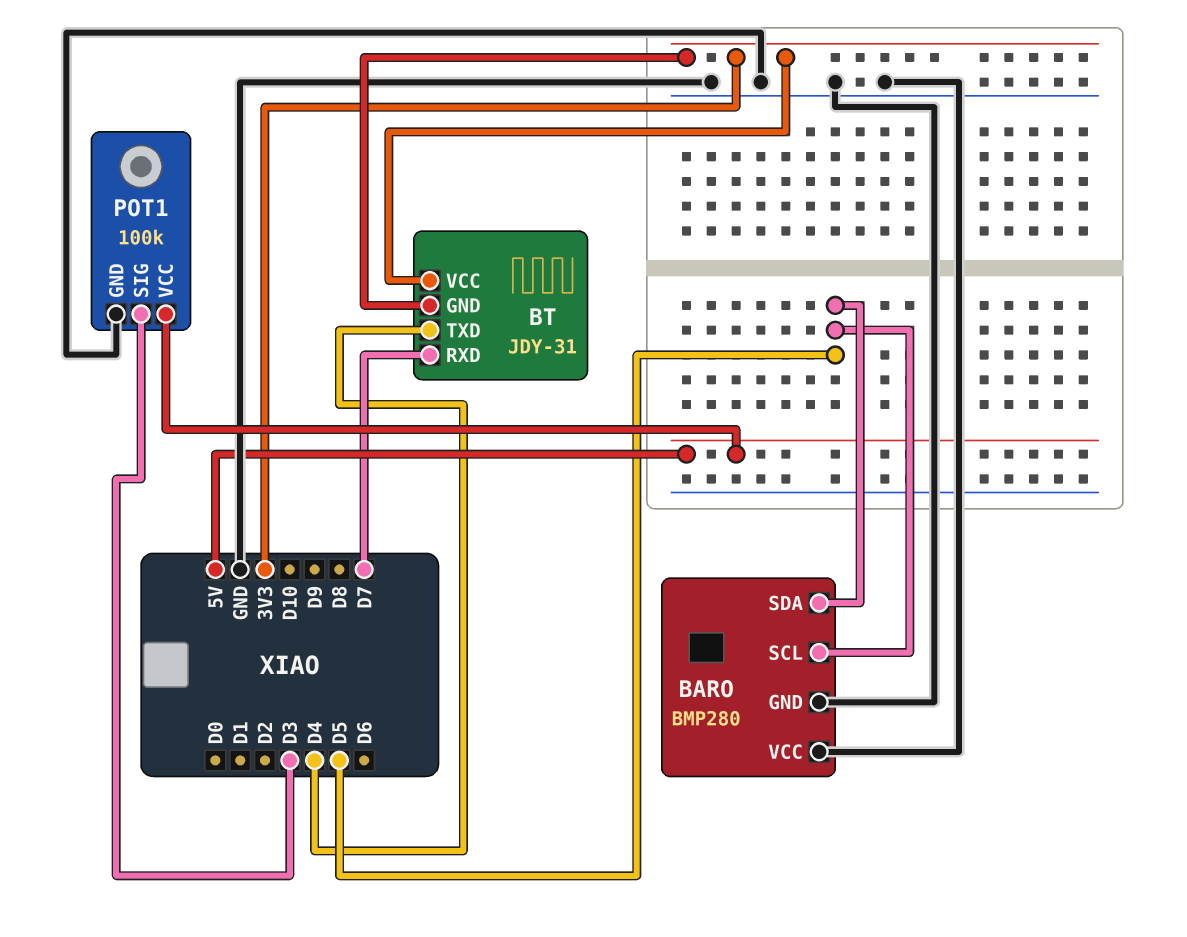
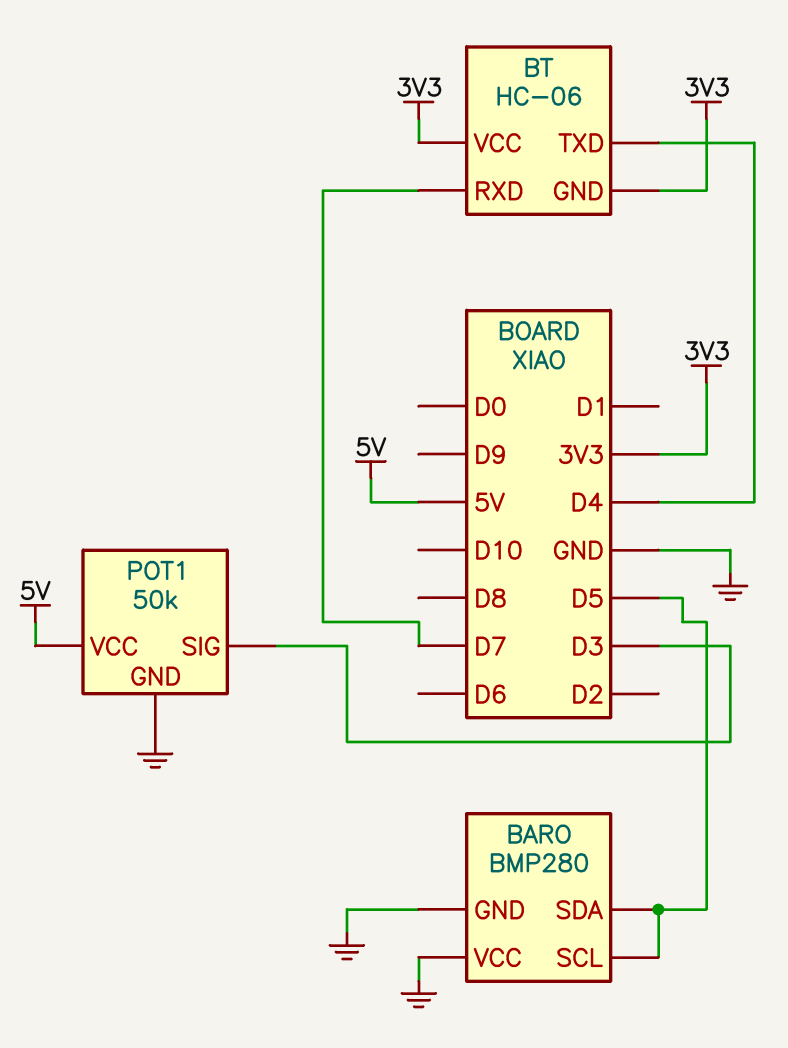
BT: JDY-31 -> HC-06
POT1: 100k -> 50k

